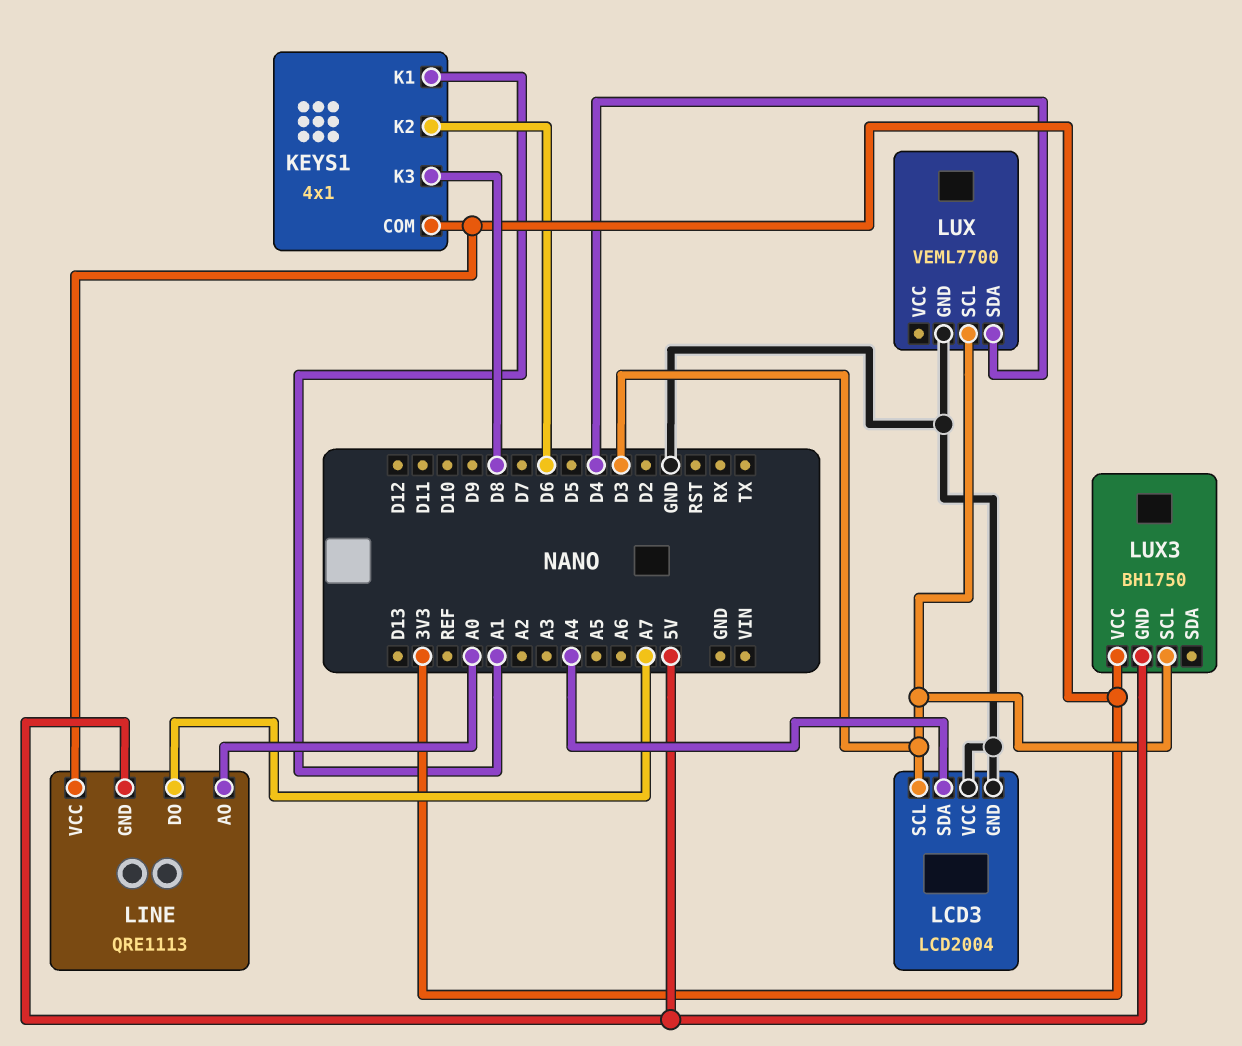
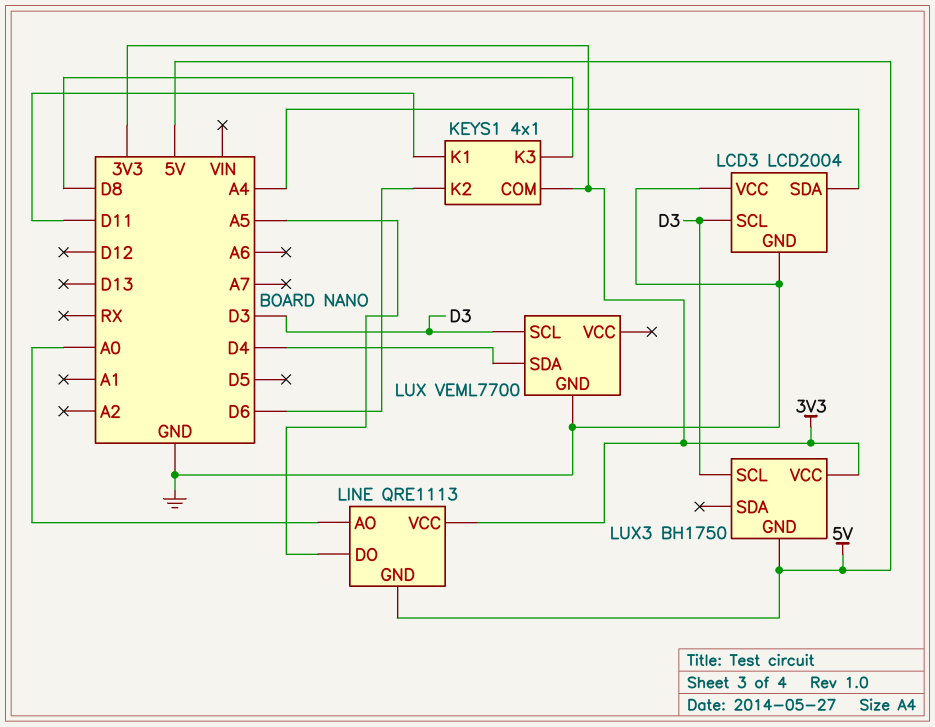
KEYS1 pin K1: A1 -> D11
LINE pin DO: A7 -> A5

